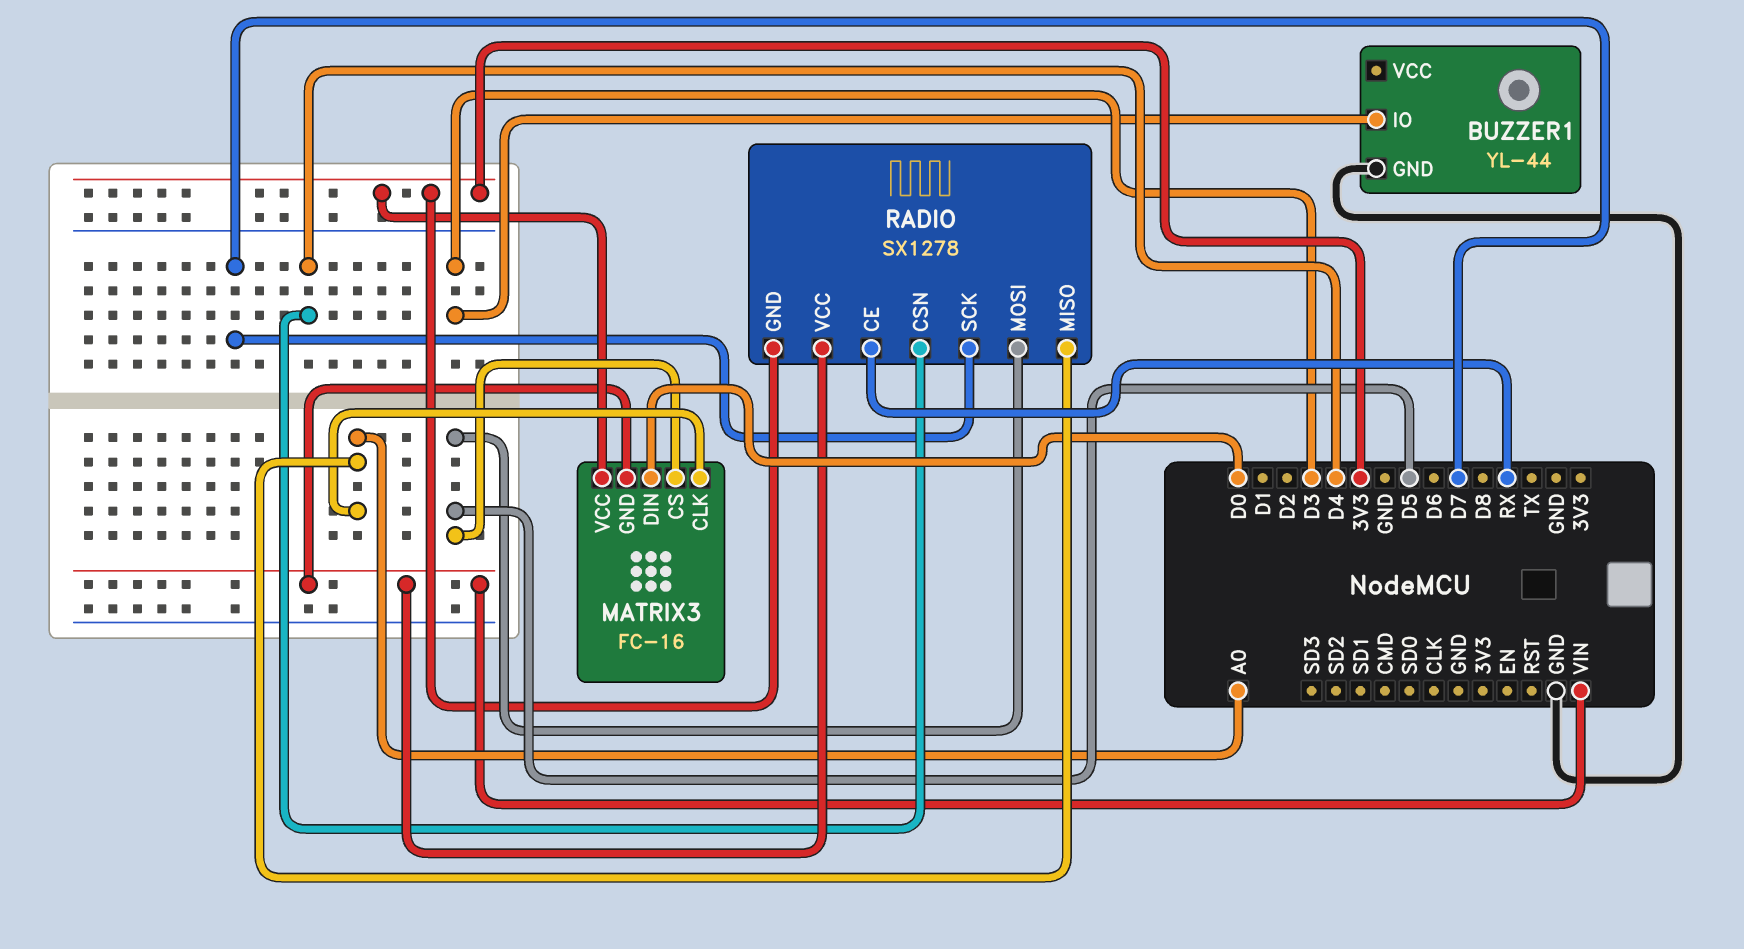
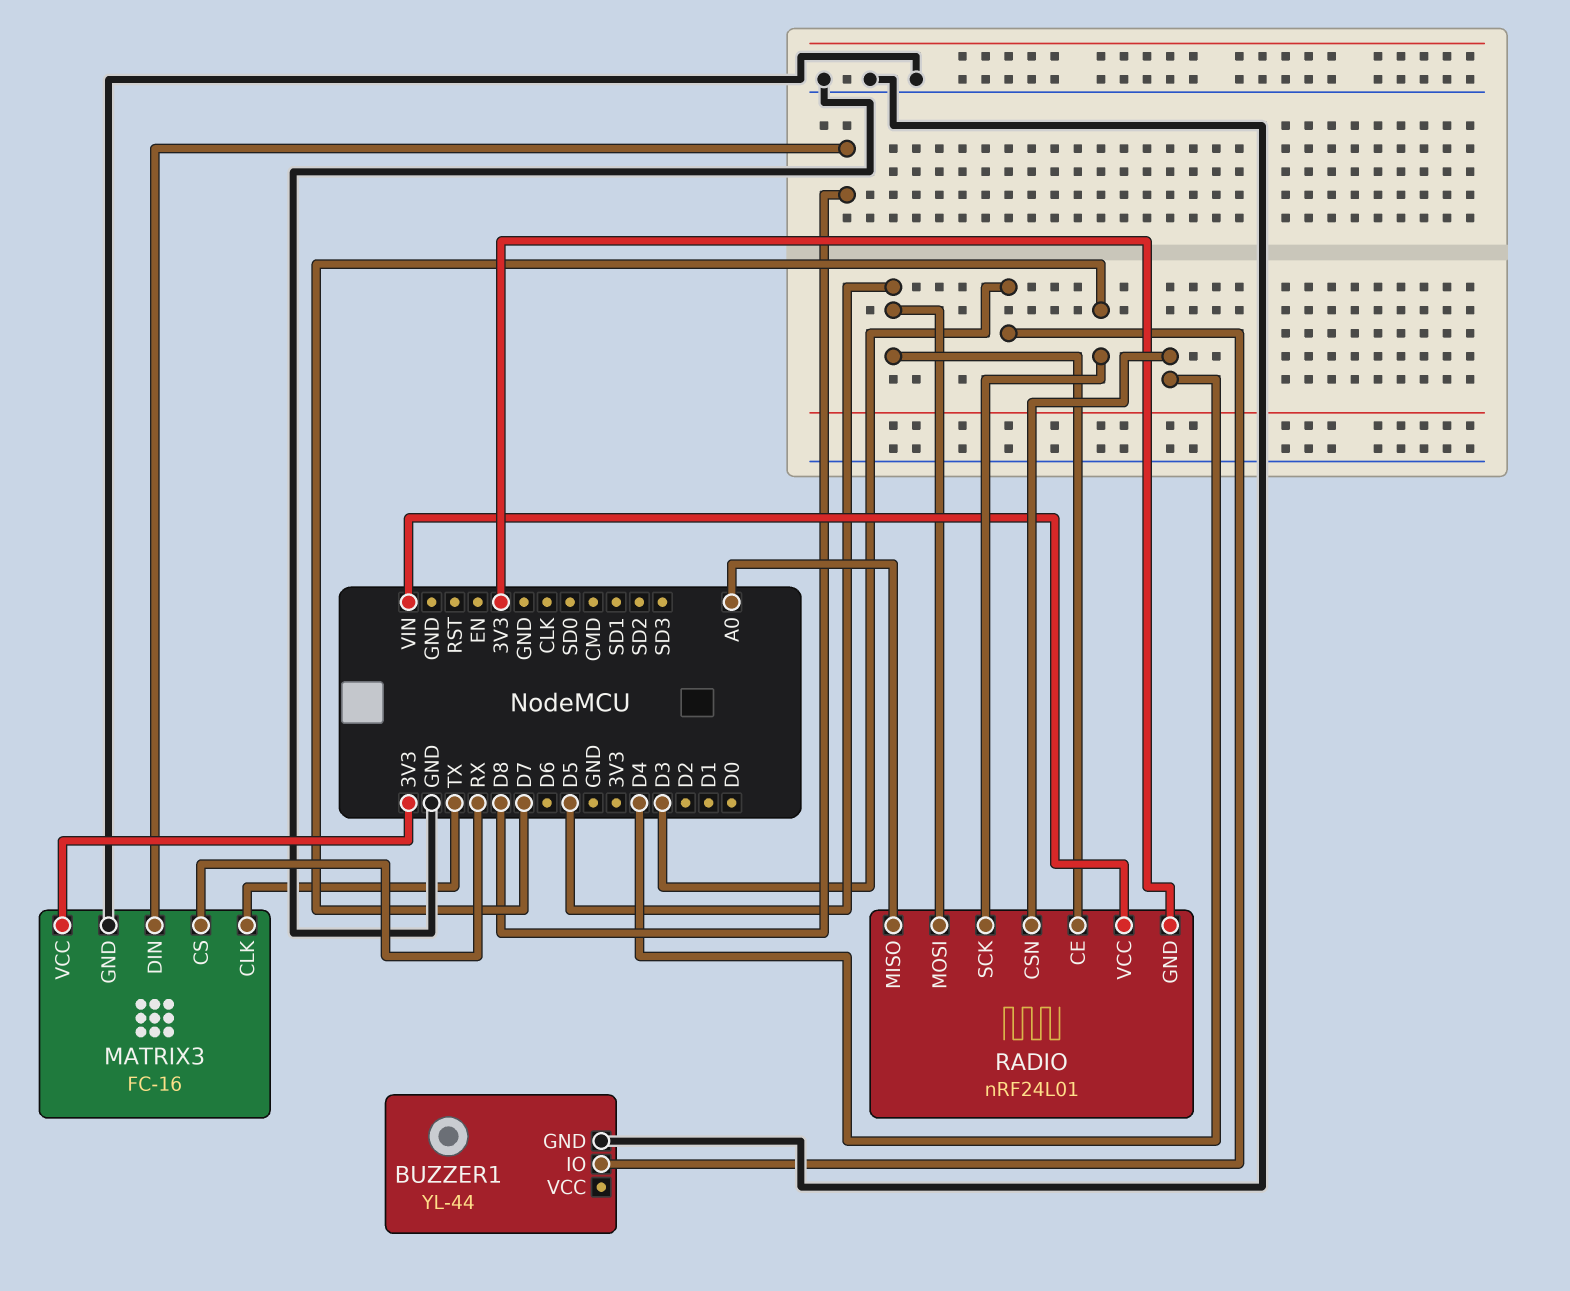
MATRIX3 pin CLK: A0 -> TX
MATRIX3 pin CS: D5 -> RX
MATRIX3 pin DIN: D0 -> D8
MATRIX3 pin GND: VIN -> GND
RADIO: SX1278 -> nRF24L01
RADIO pin CE: RX -> D5

